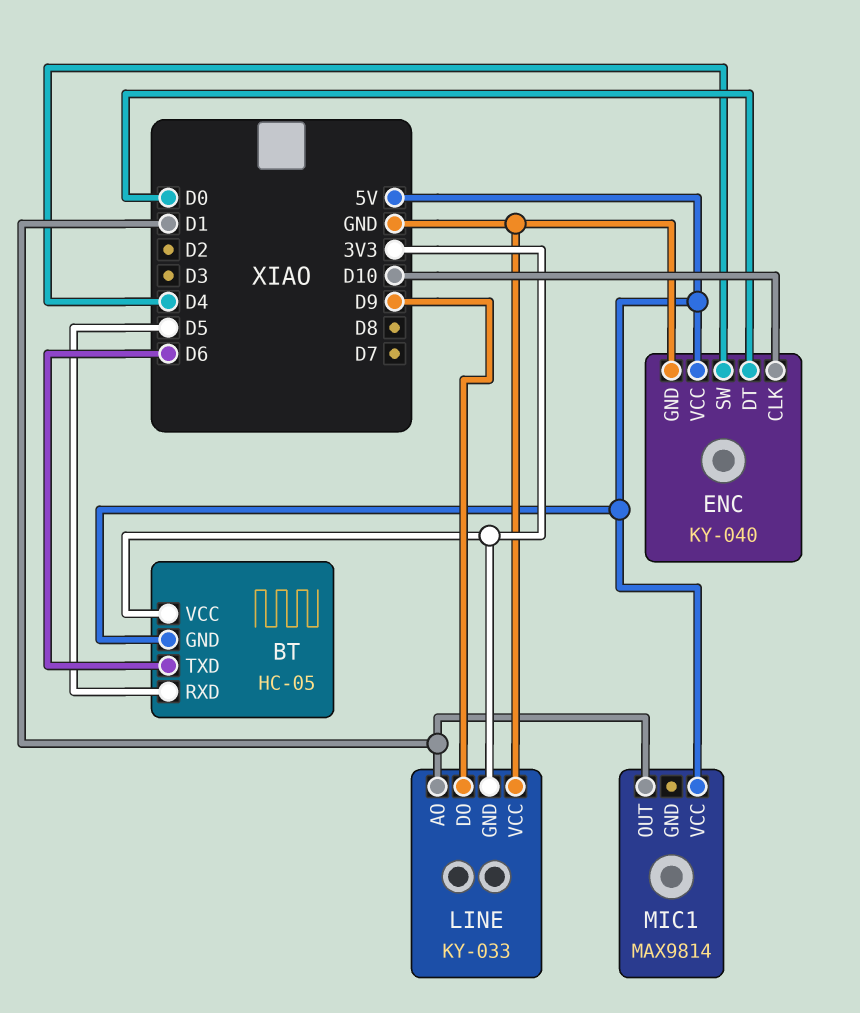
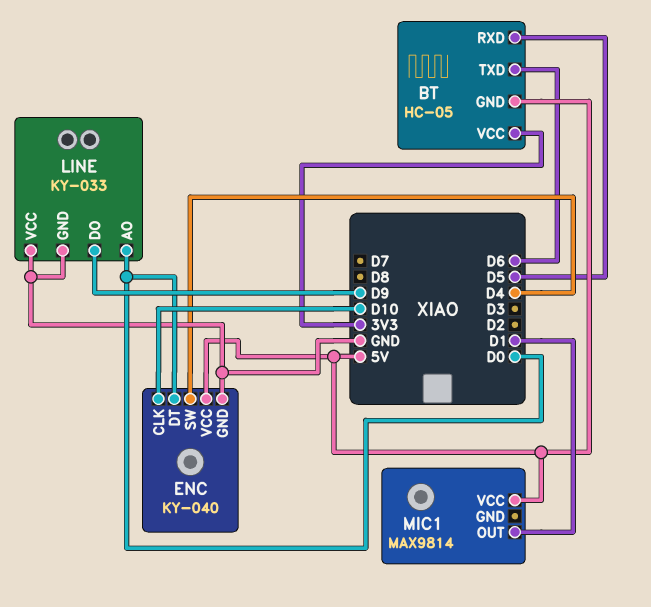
LINE pin AO: D1 -> D0
LINE pin GND: 3V3 -> GND

